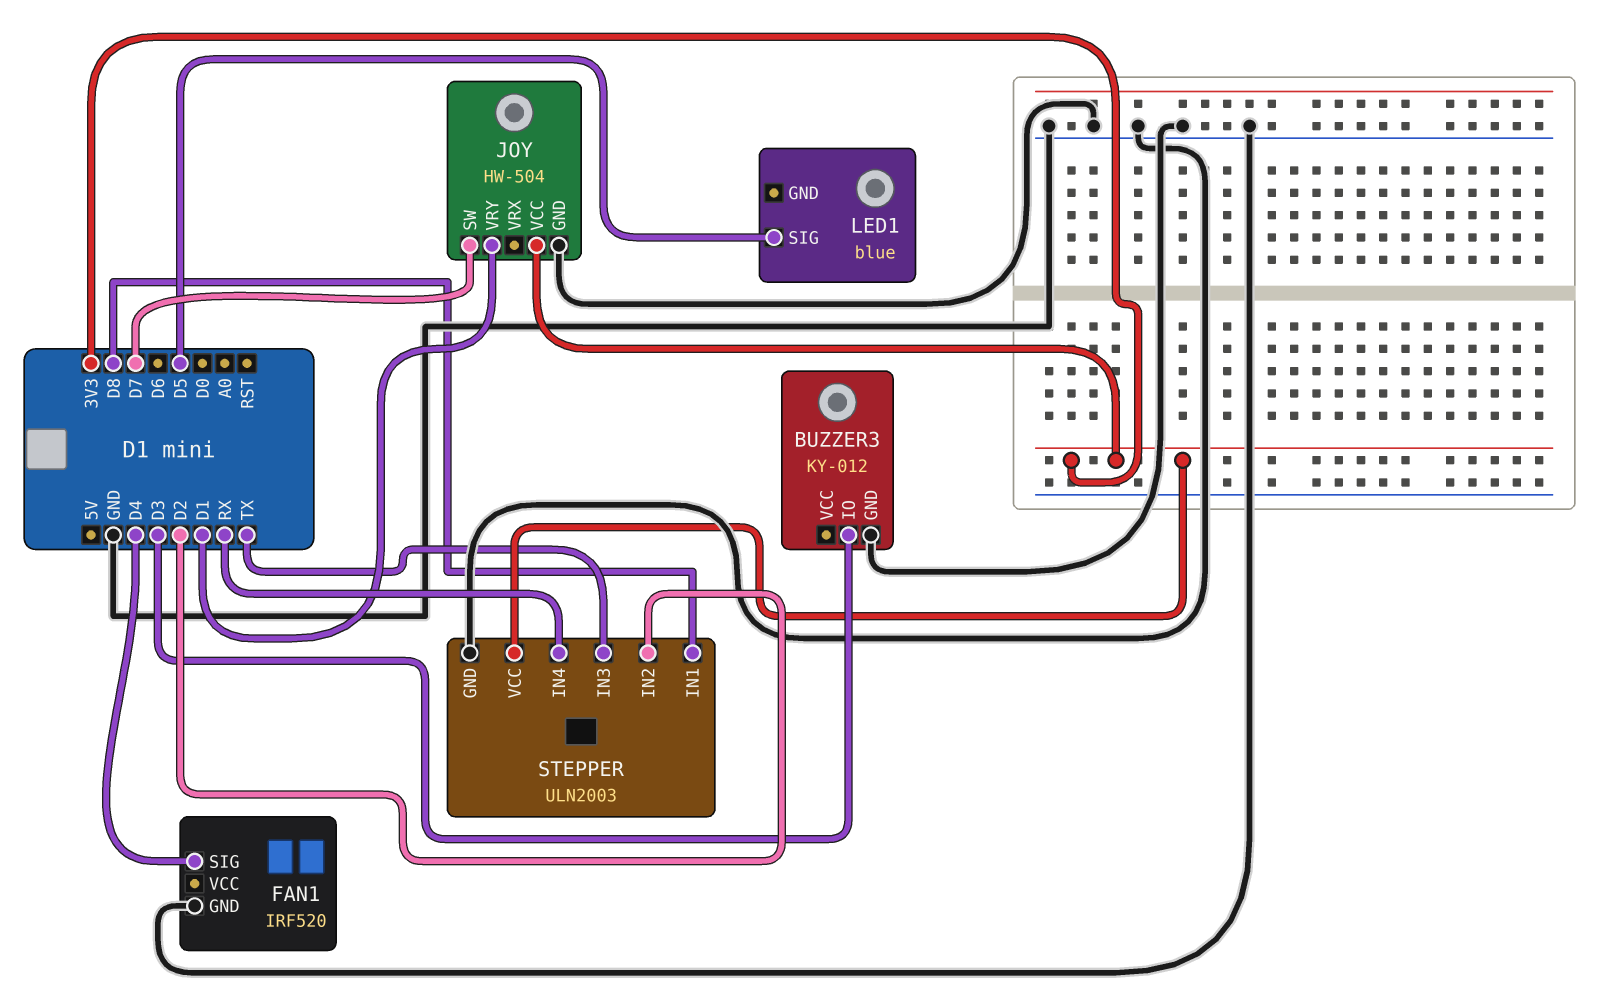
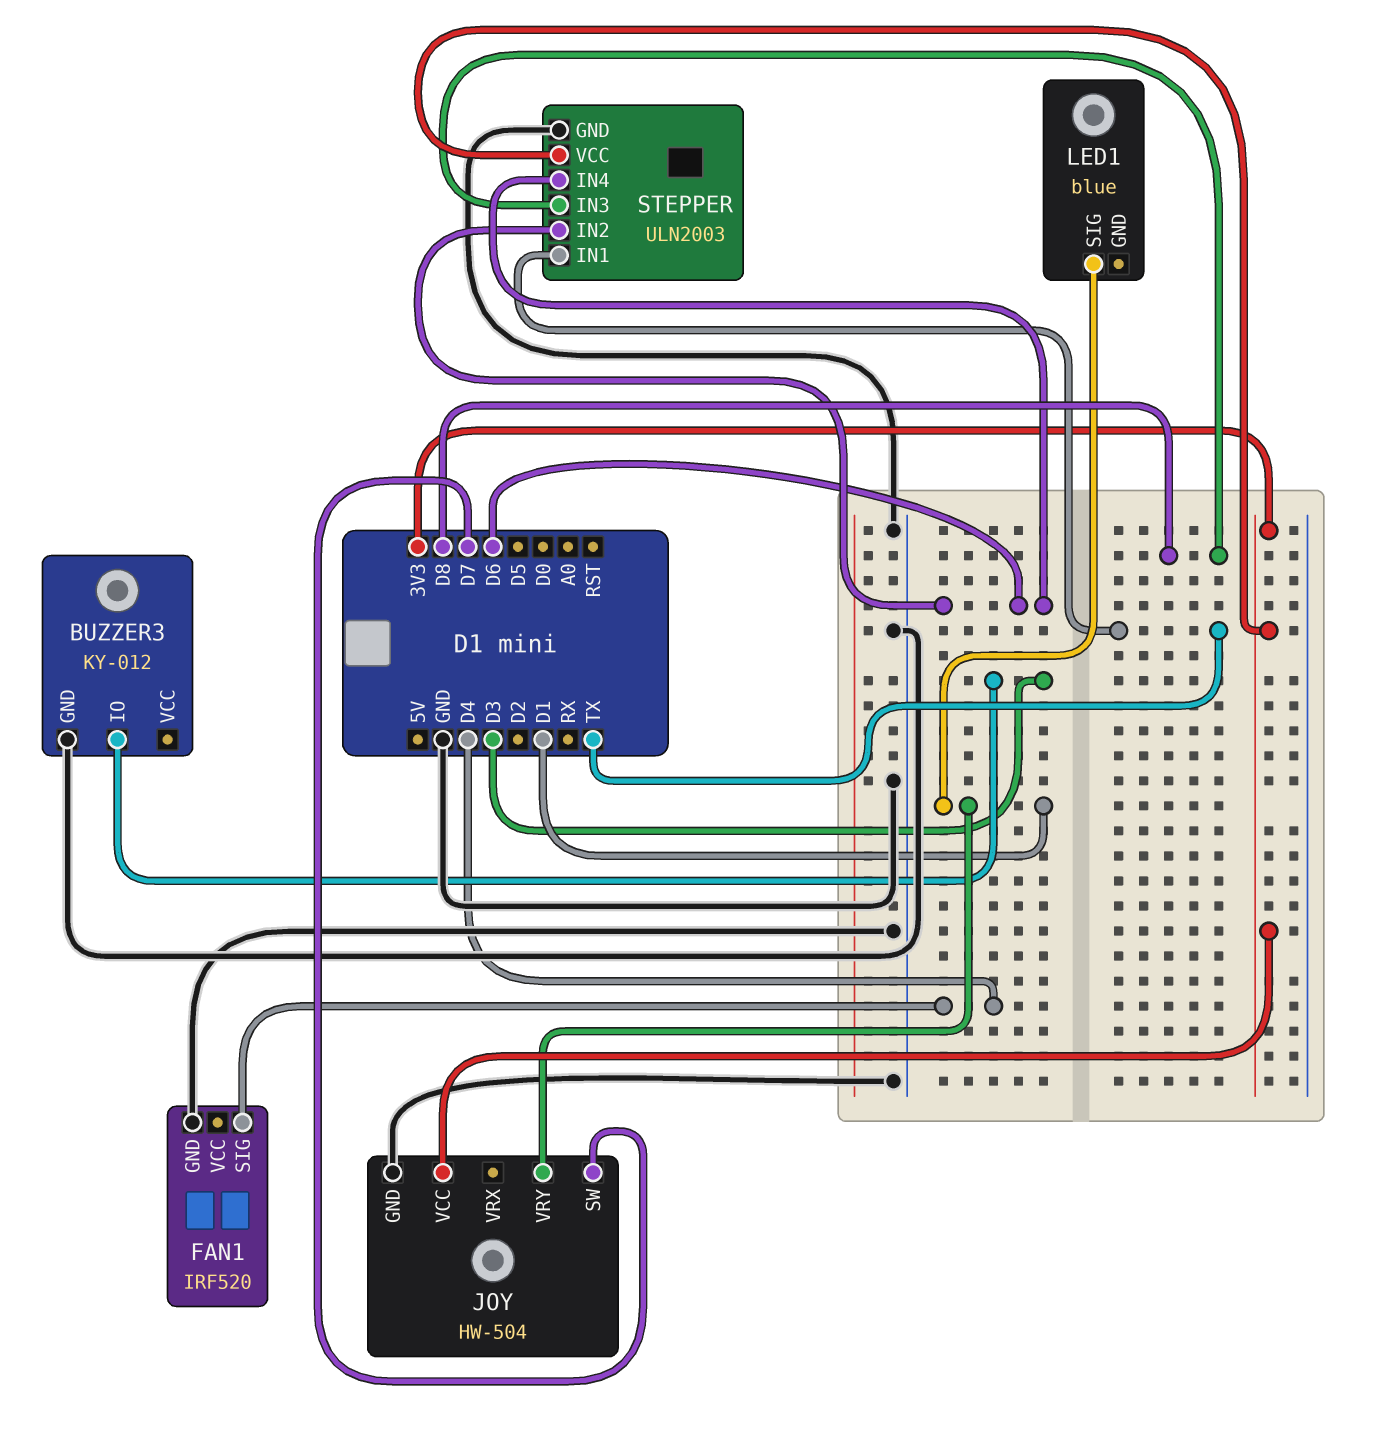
LED1 pin SIG: D5 -> D1
STEPPER pin IN1: D8 -> TX
STEPPER pin IN2: D2 -> D6
STEPPER pin IN3: TX -> D8
STEPPER pin IN4: RX -> D6

